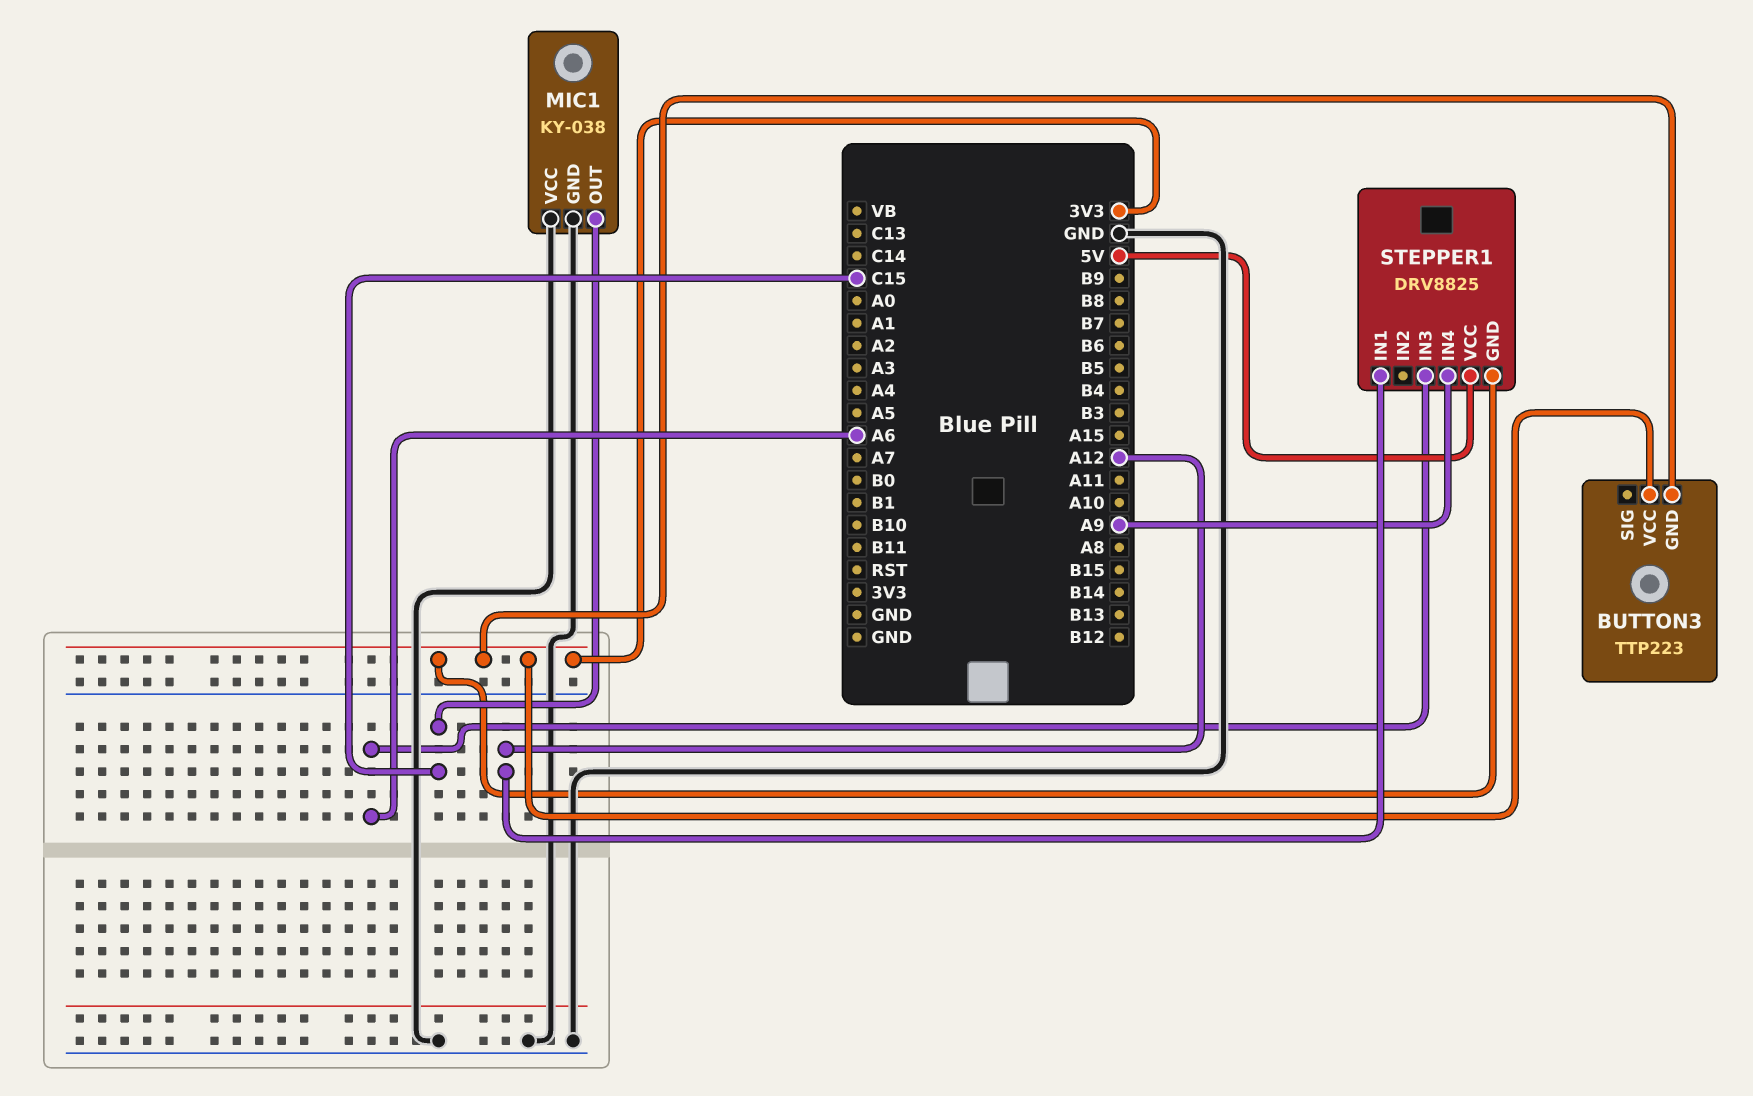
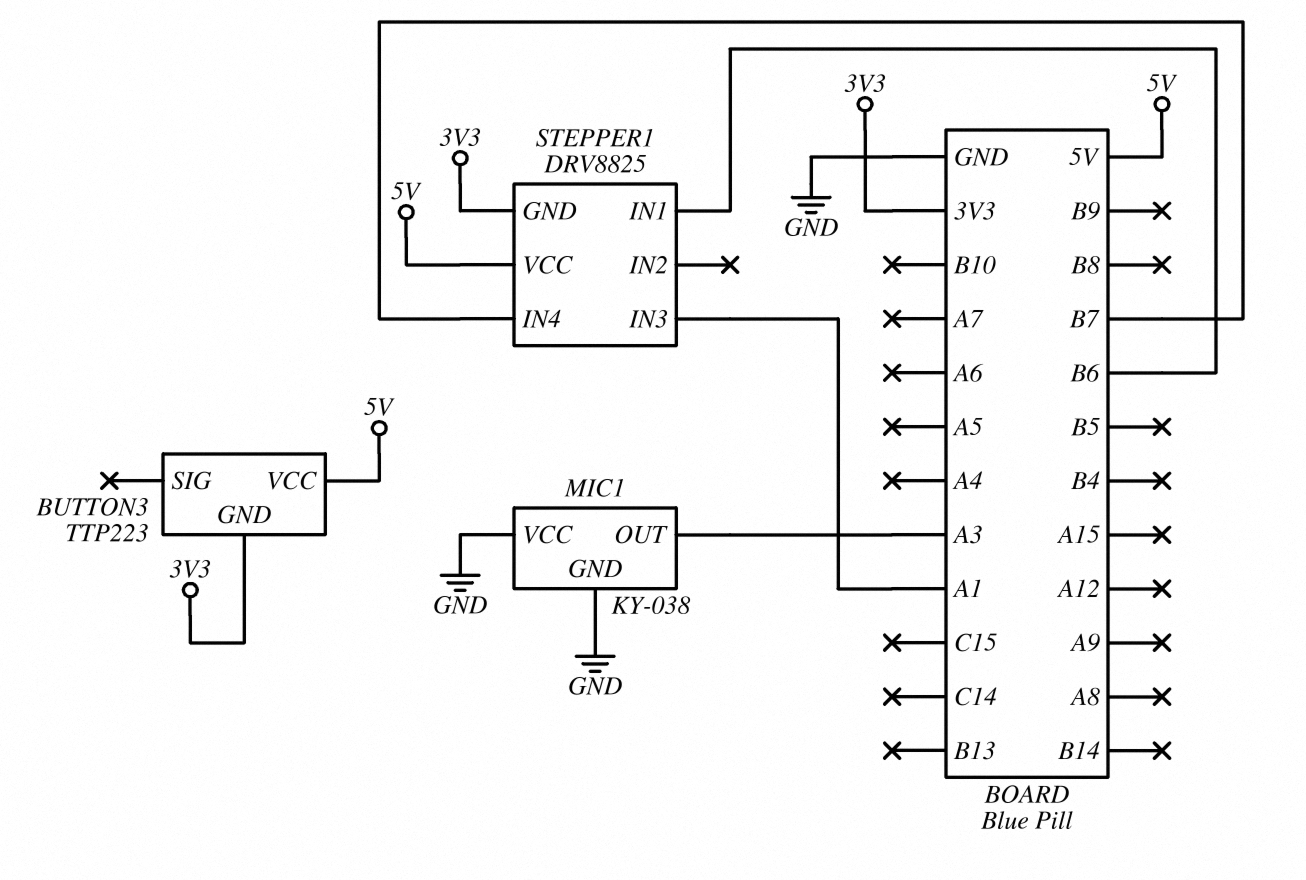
BUTTON3 pin VCC: 3V3 -> 5V
MIC1 pin OUT: C15 -> A3
STEPPER1 pin IN1: A12 -> B6
STEPPER1 pin IN3: A6 -> A1
STEPPER1 pin IN4: A9 -> B7

